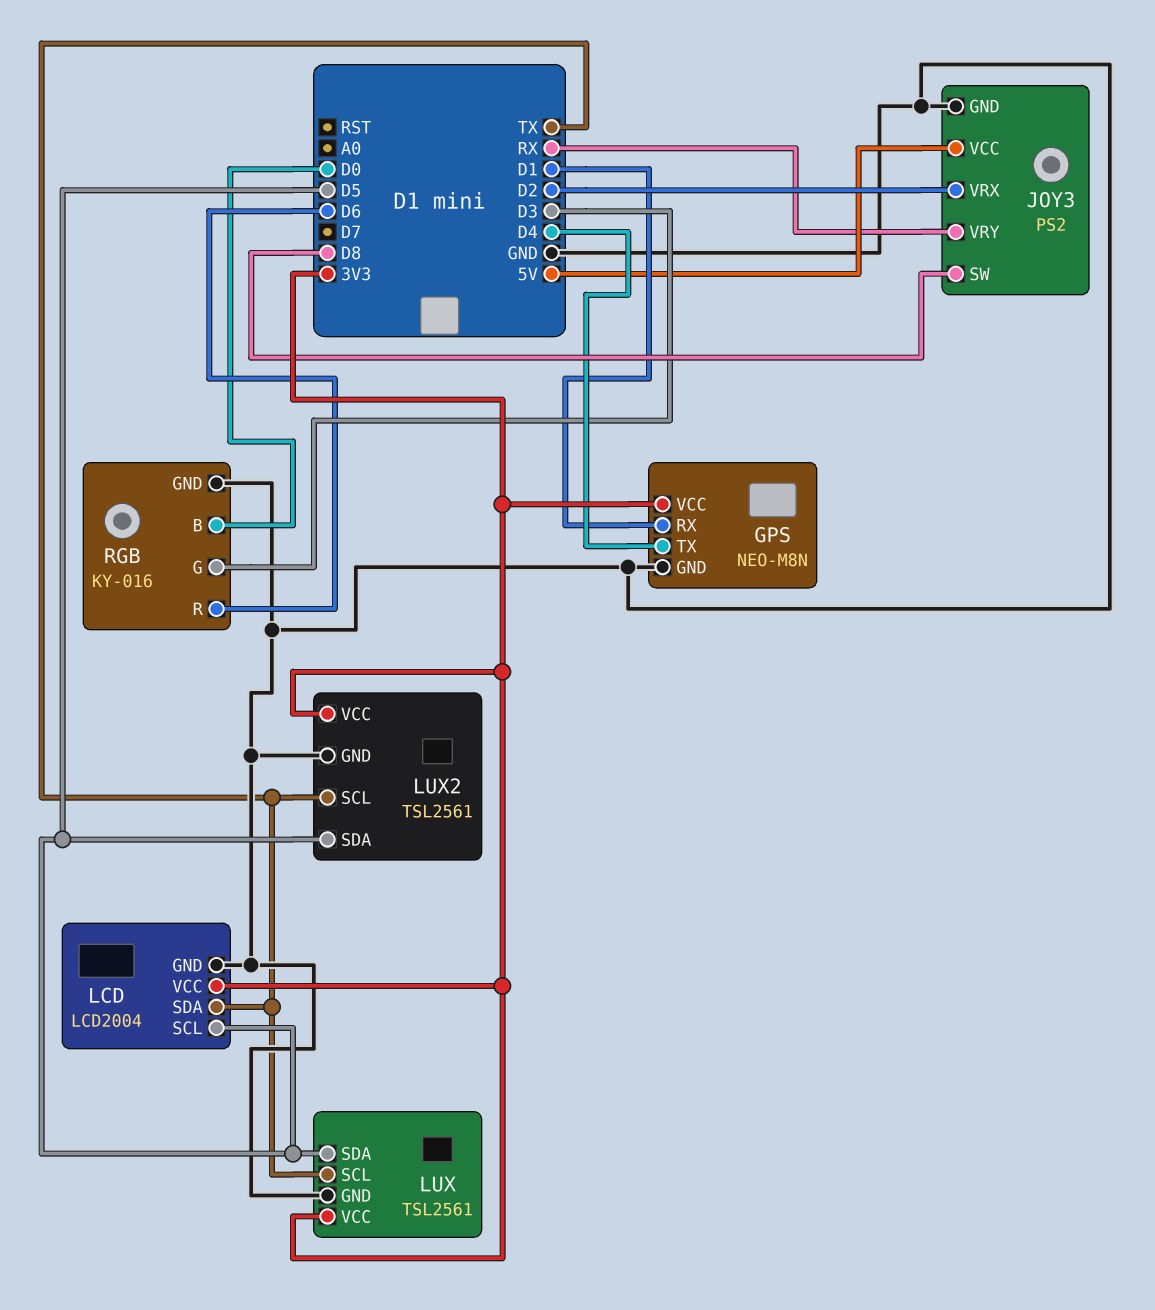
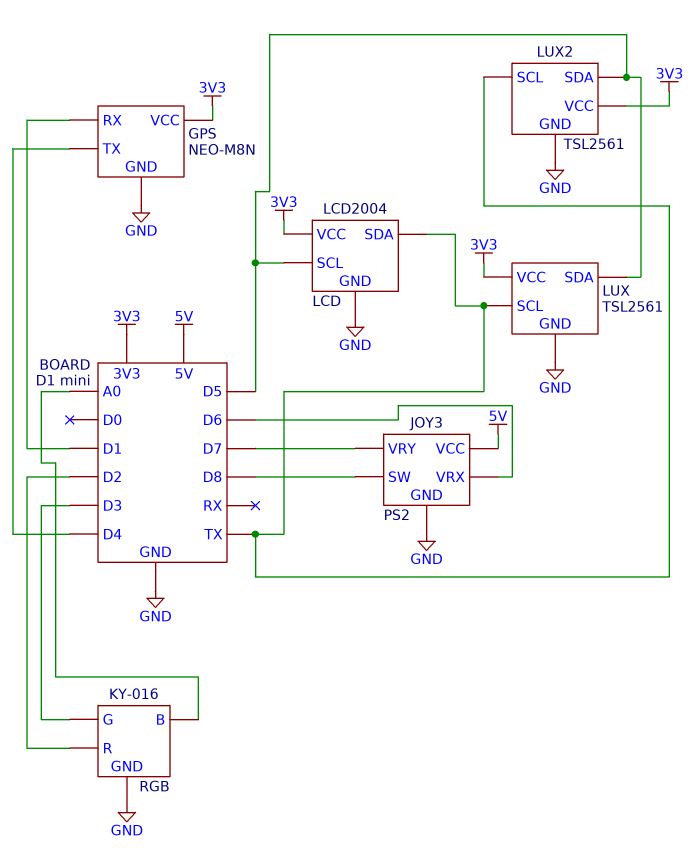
JOY3 pin VRX: D2 -> D6
JOY3 pin VRY: RX -> D7
RGB pin B: D0 -> A0
RGB pin R: D6 -> D2

